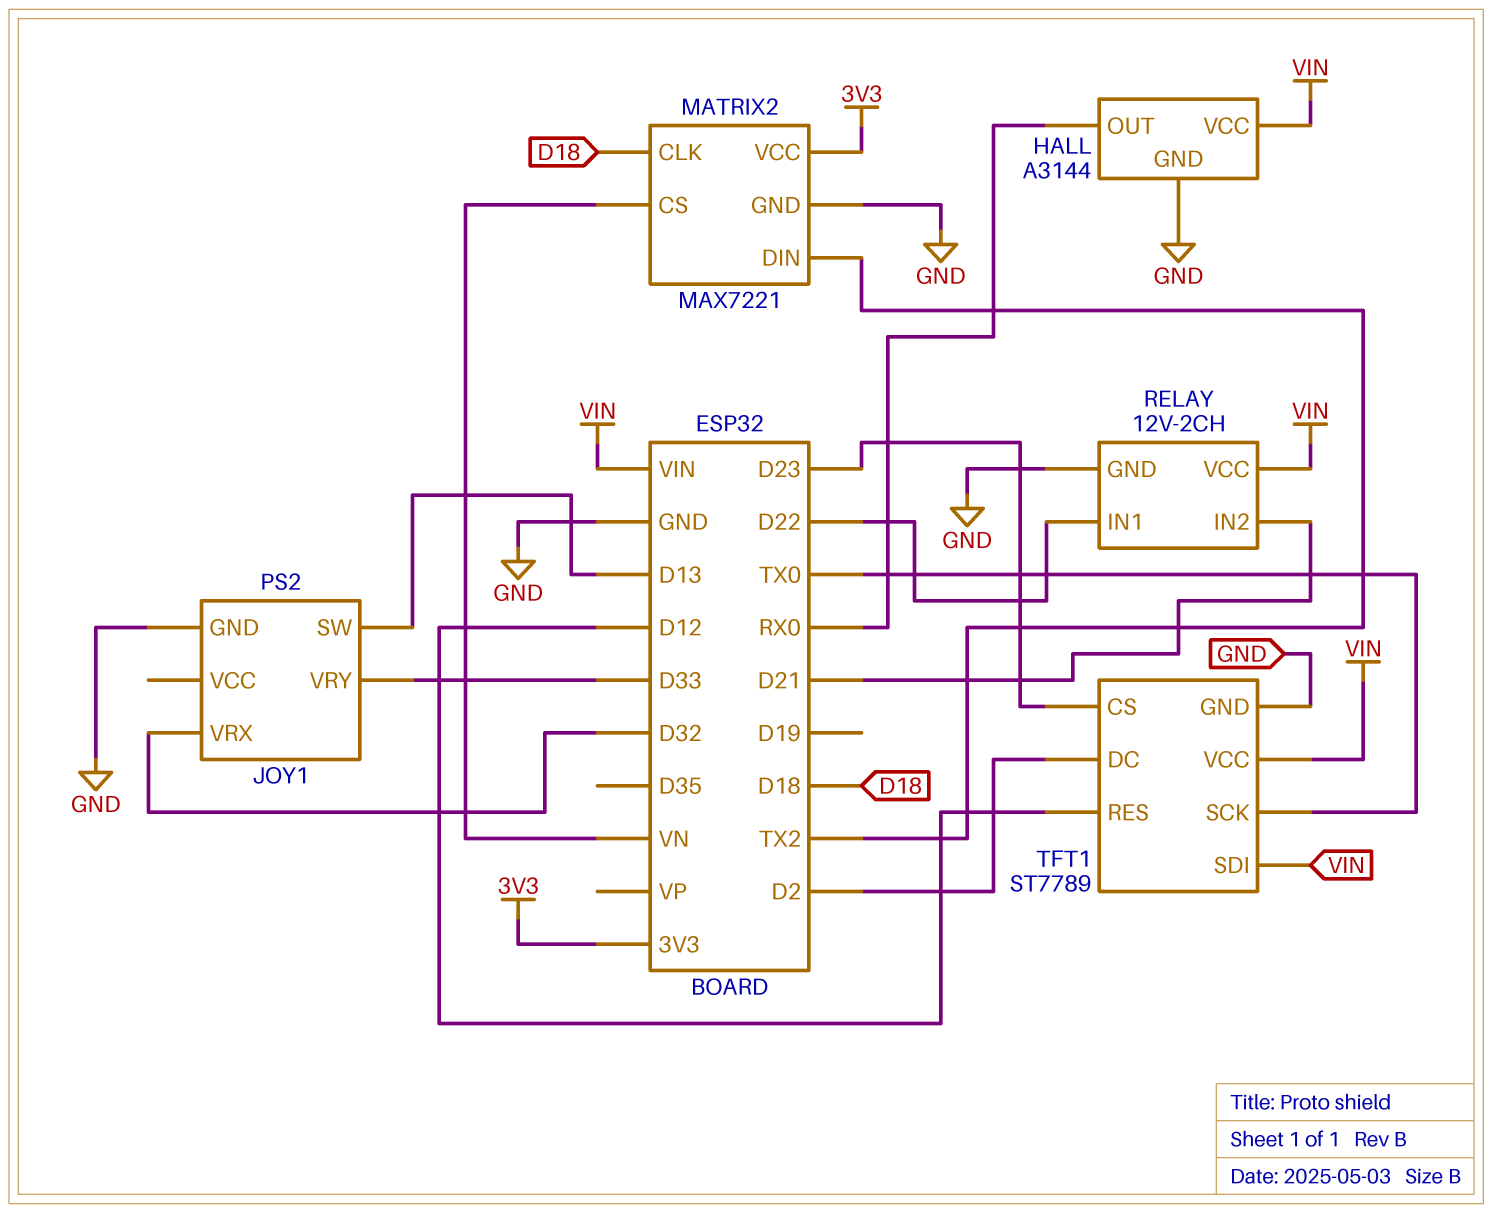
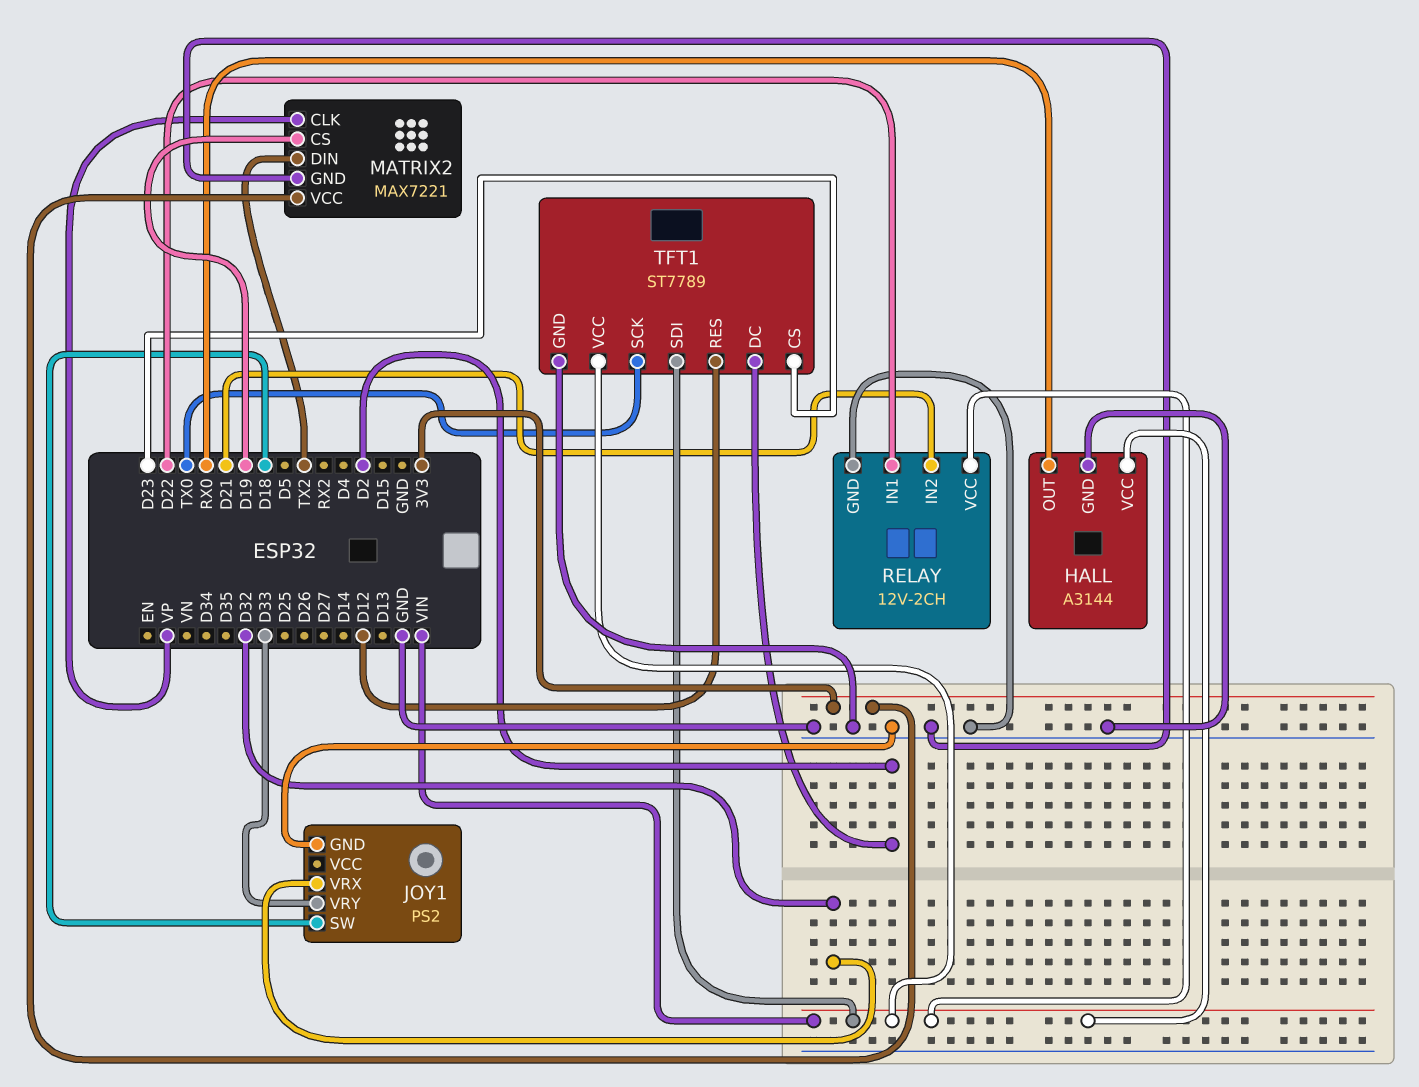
JOY1 pin SW: D13 -> D18
MATRIX2 pin CLK: D18 -> VP
MATRIX2 pin CS: VN -> D19

